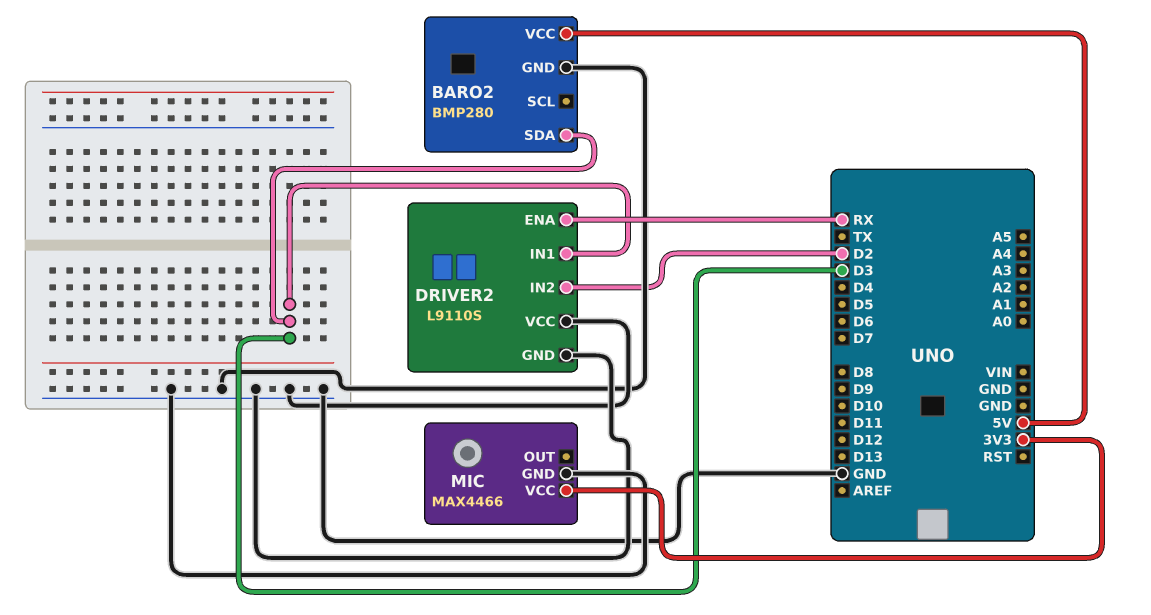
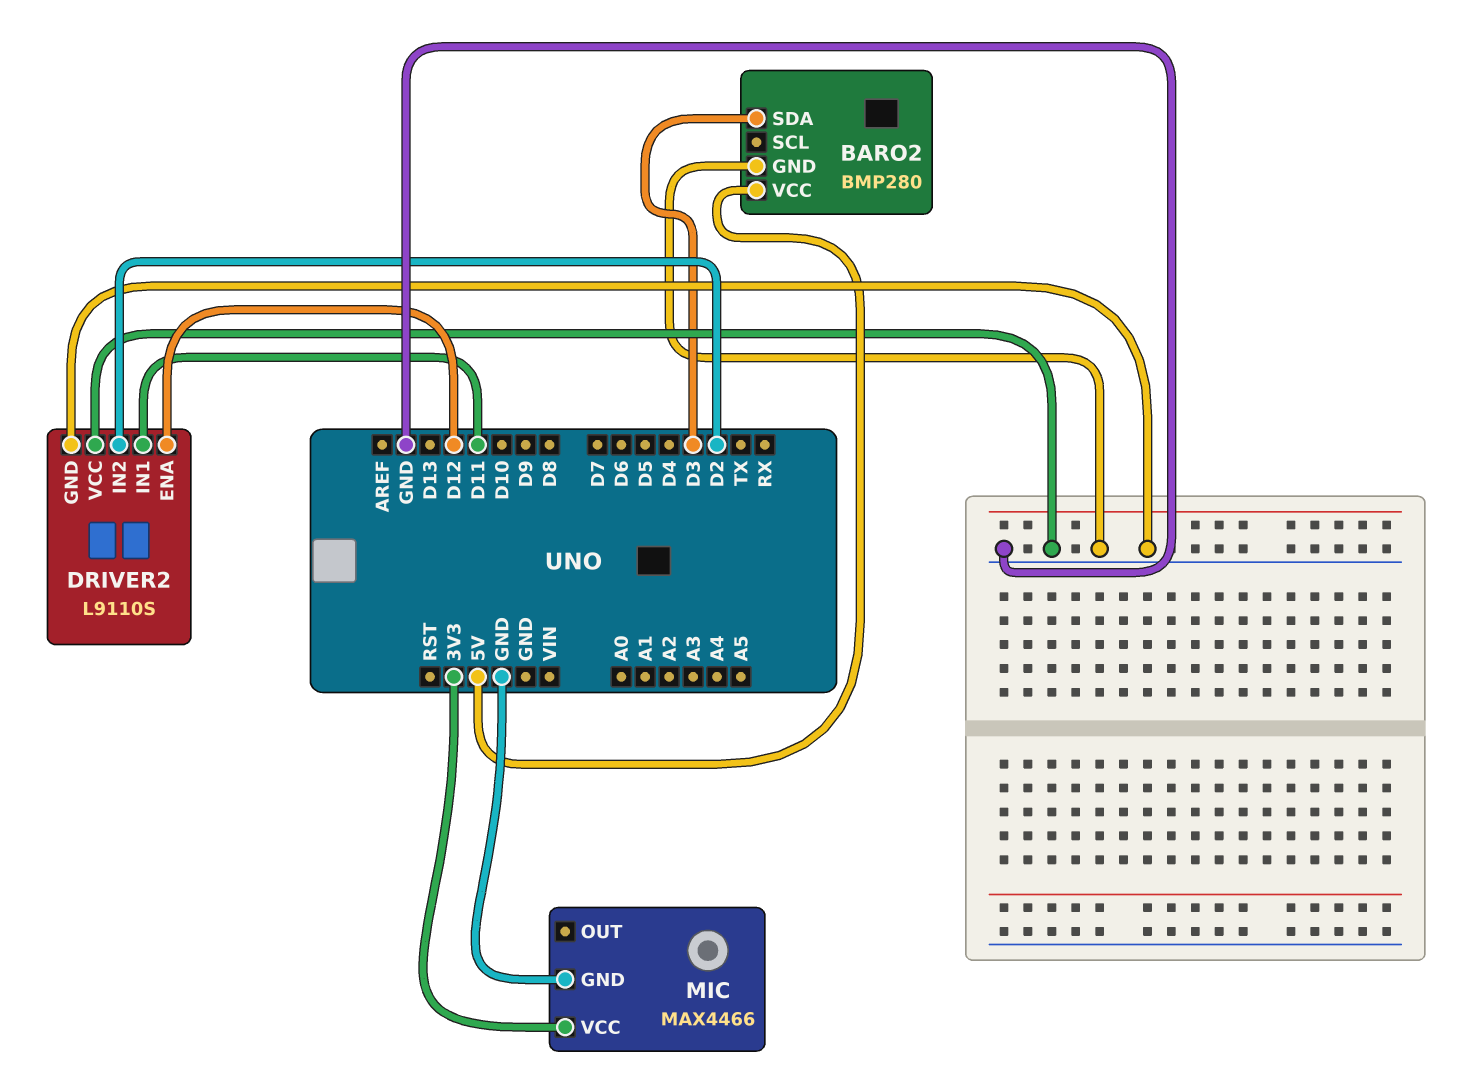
DRIVER2 pin ENA: RX -> D12
DRIVER2 pin IN1: D3 -> D11

